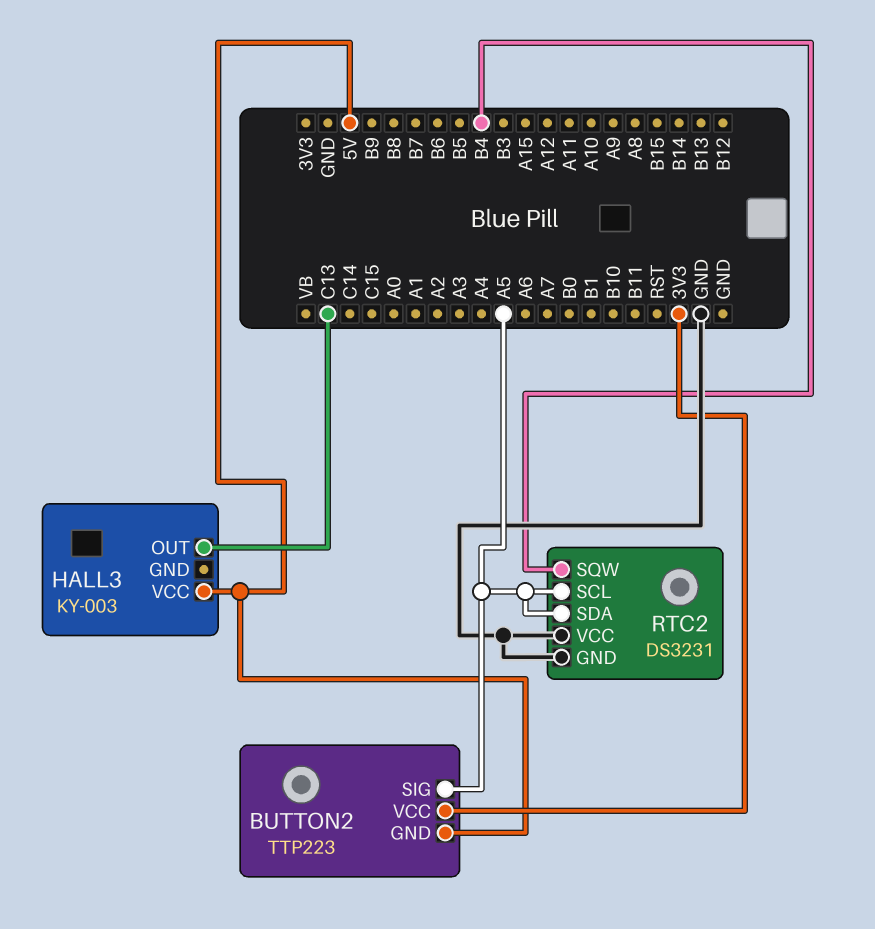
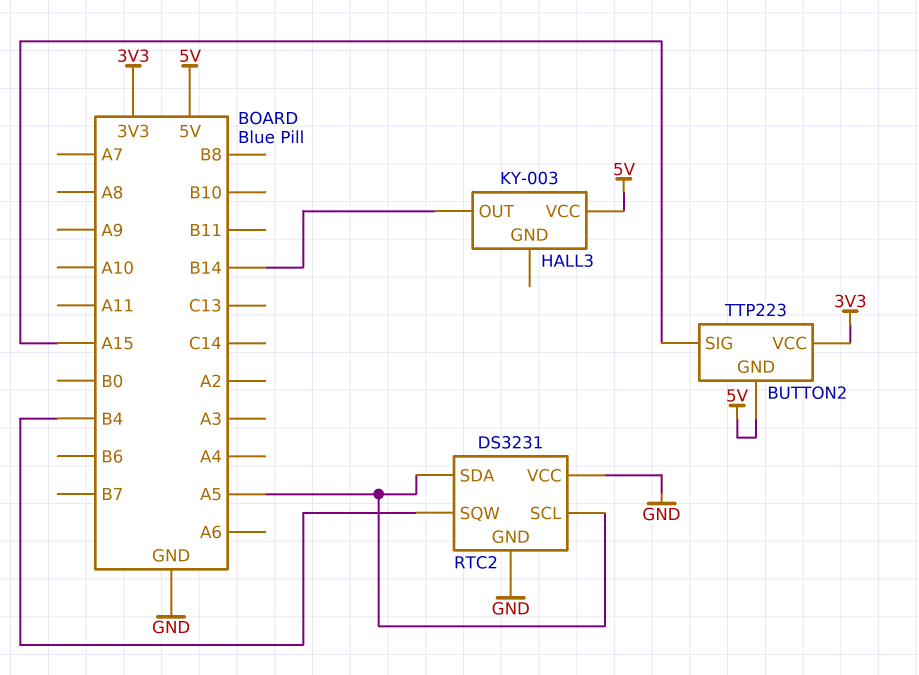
BUTTON2 pin SIG: A5 -> A15
HALL3 pin OUT: C13 -> B14

